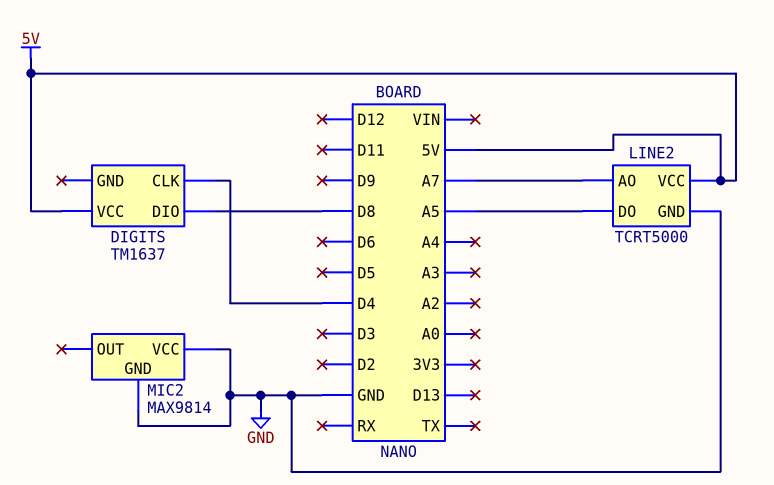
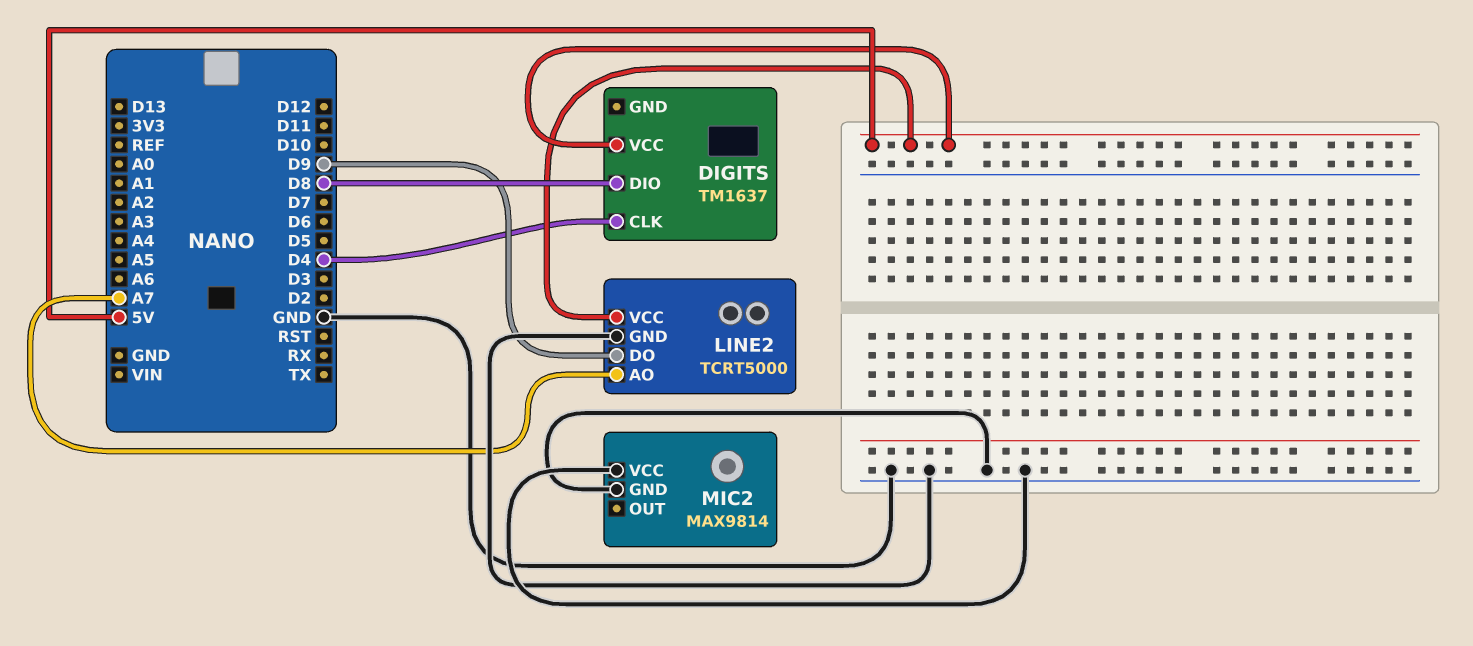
LINE2 pin DO: A5 -> D9

